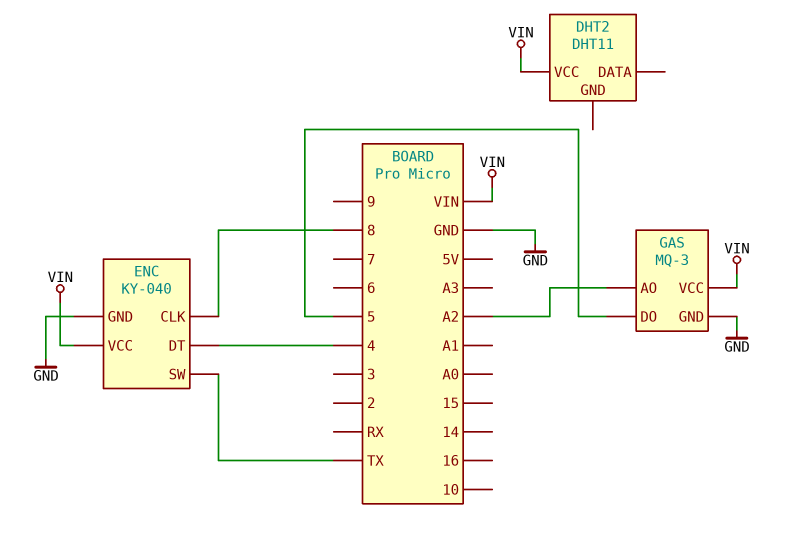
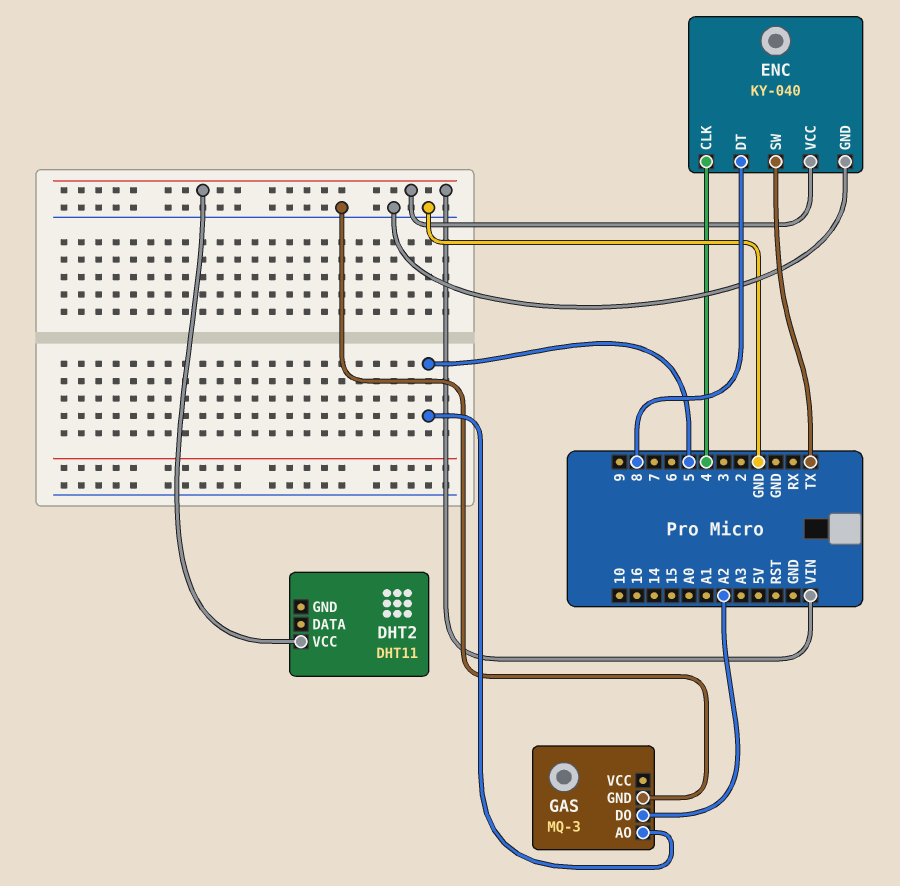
ENC pin CLK: 8 -> 4
ENC pin DT: 4 -> 8
GAS pin AO: A2 -> 5
GAS pin DO: 5 -> A2
GAS pin VCC: VIN -> none

